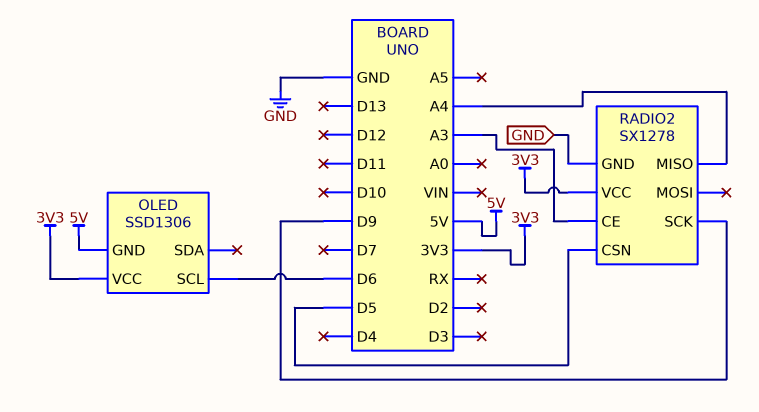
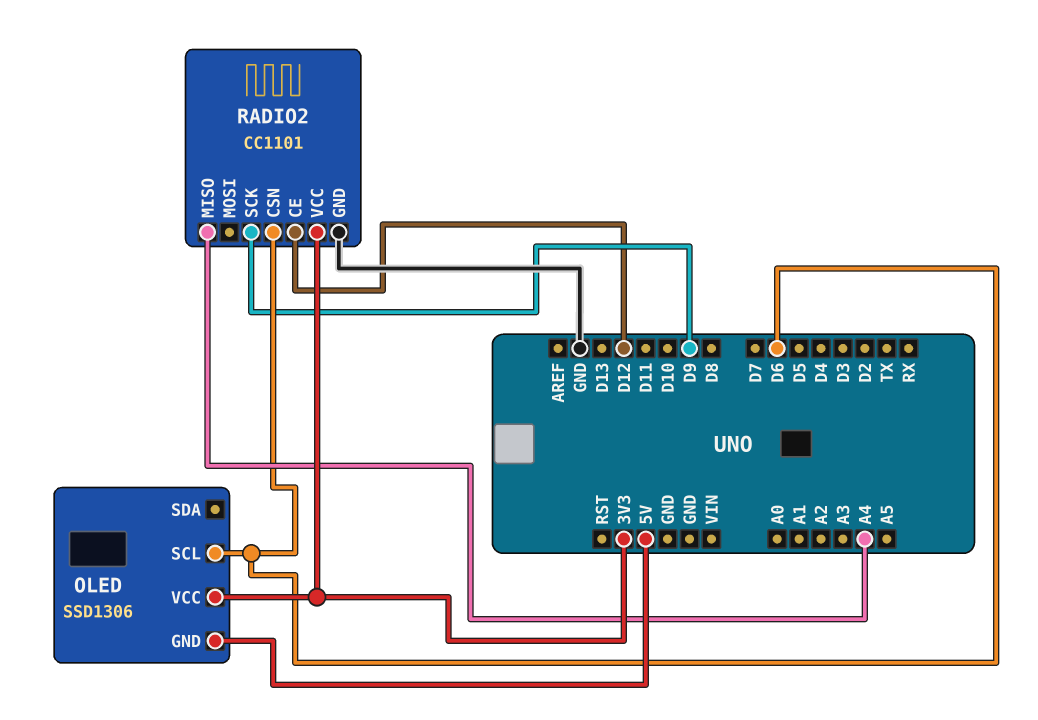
RADIO2: SX1278 -> CC1101
RADIO2 pin CE: A3 -> D12
RADIO2 pin CSN: D5 -> D6

